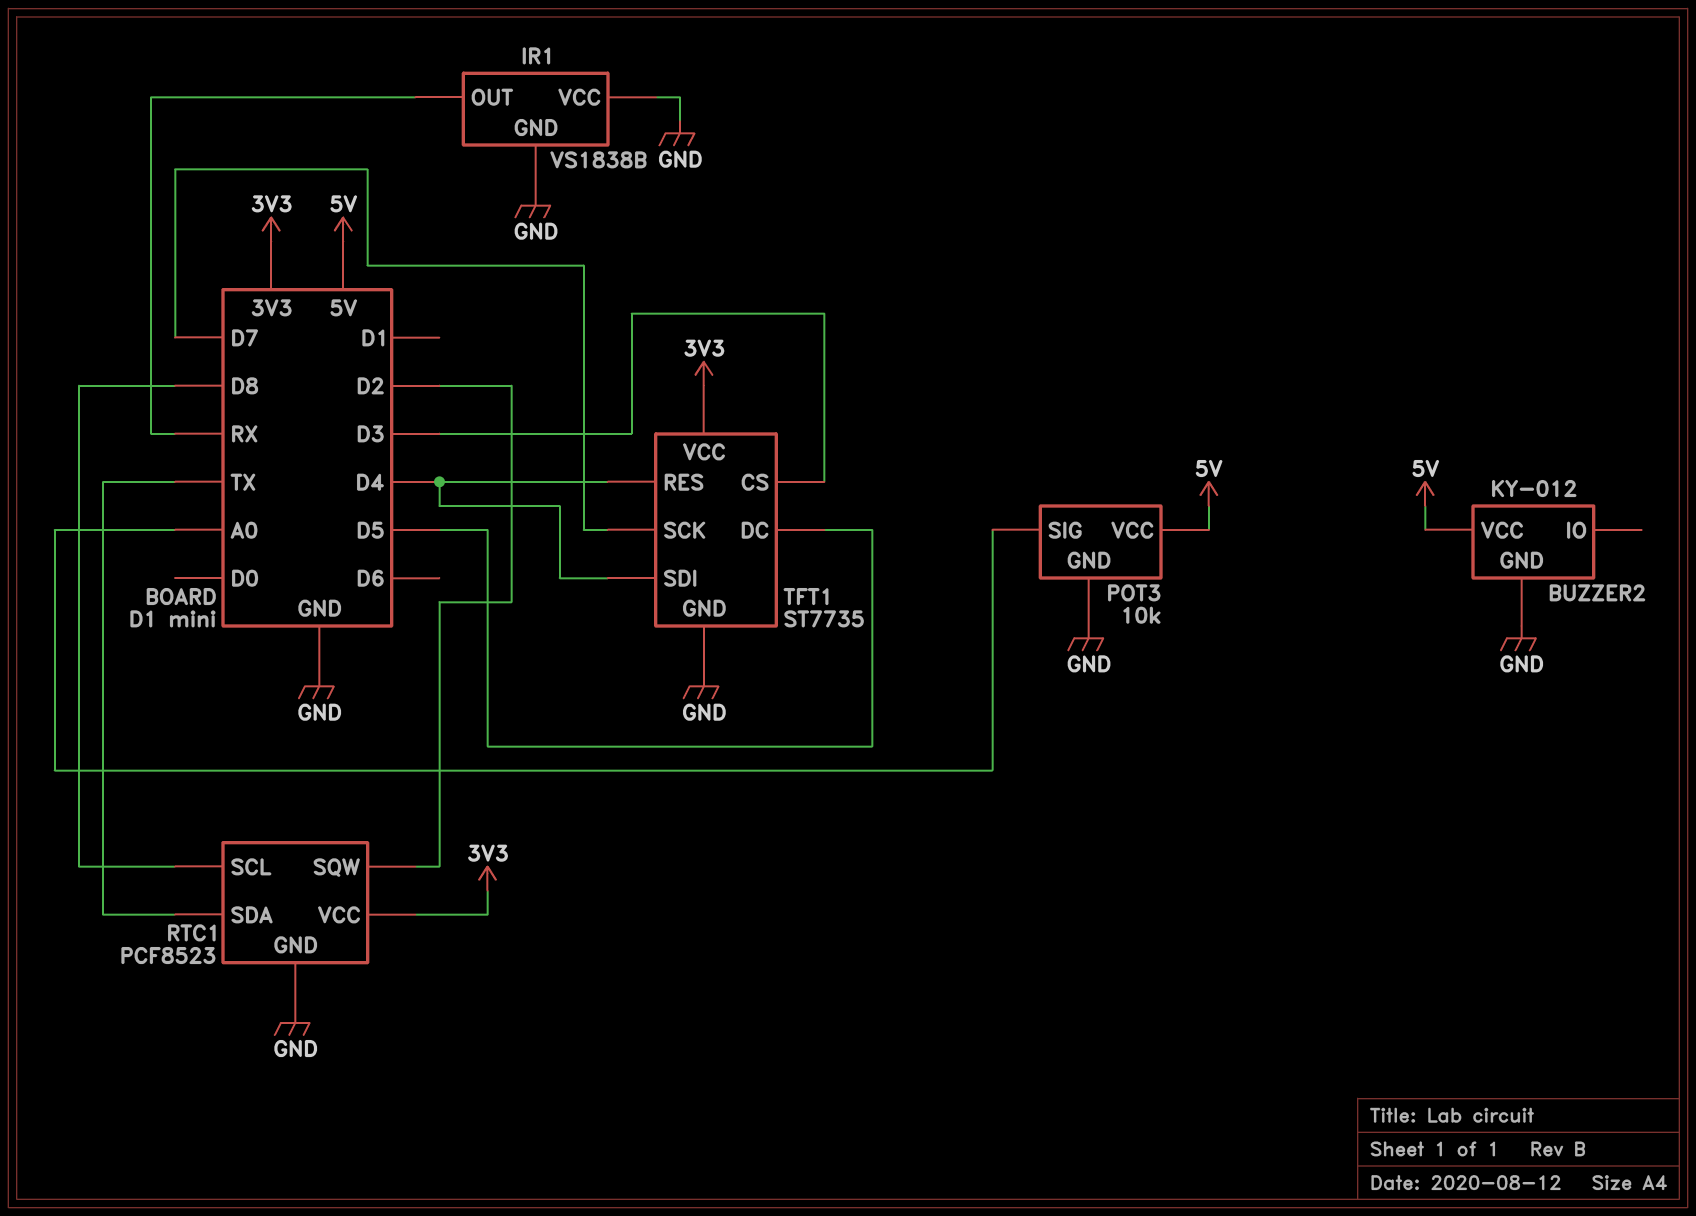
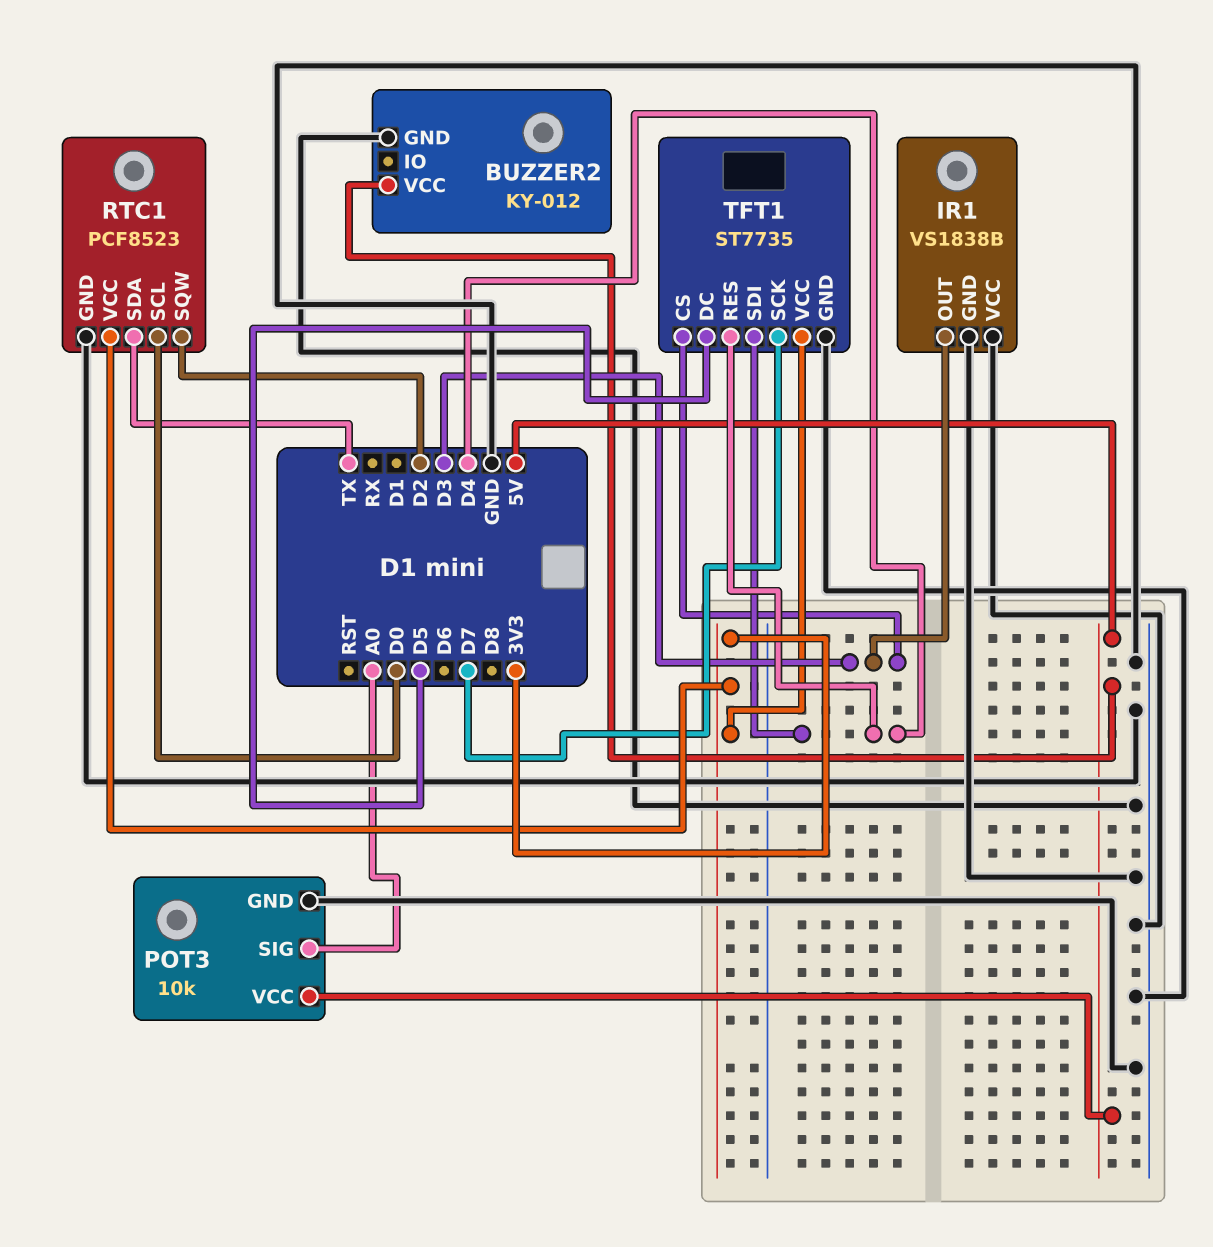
IR1 pin OUT: RX -> D3
RTC1 pin SCL: D8 -> D0

